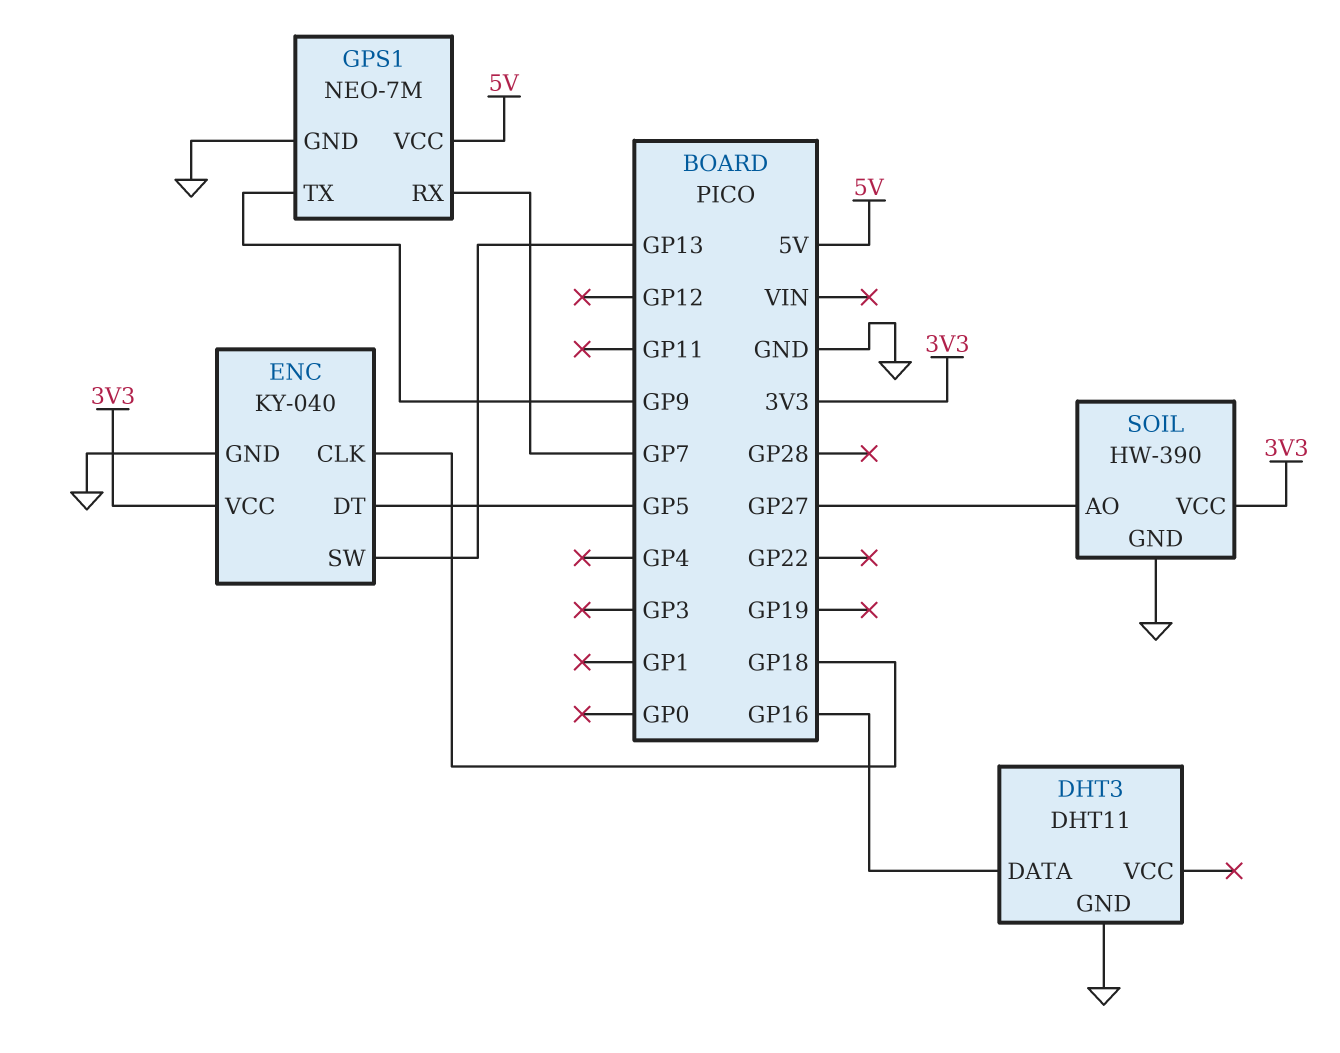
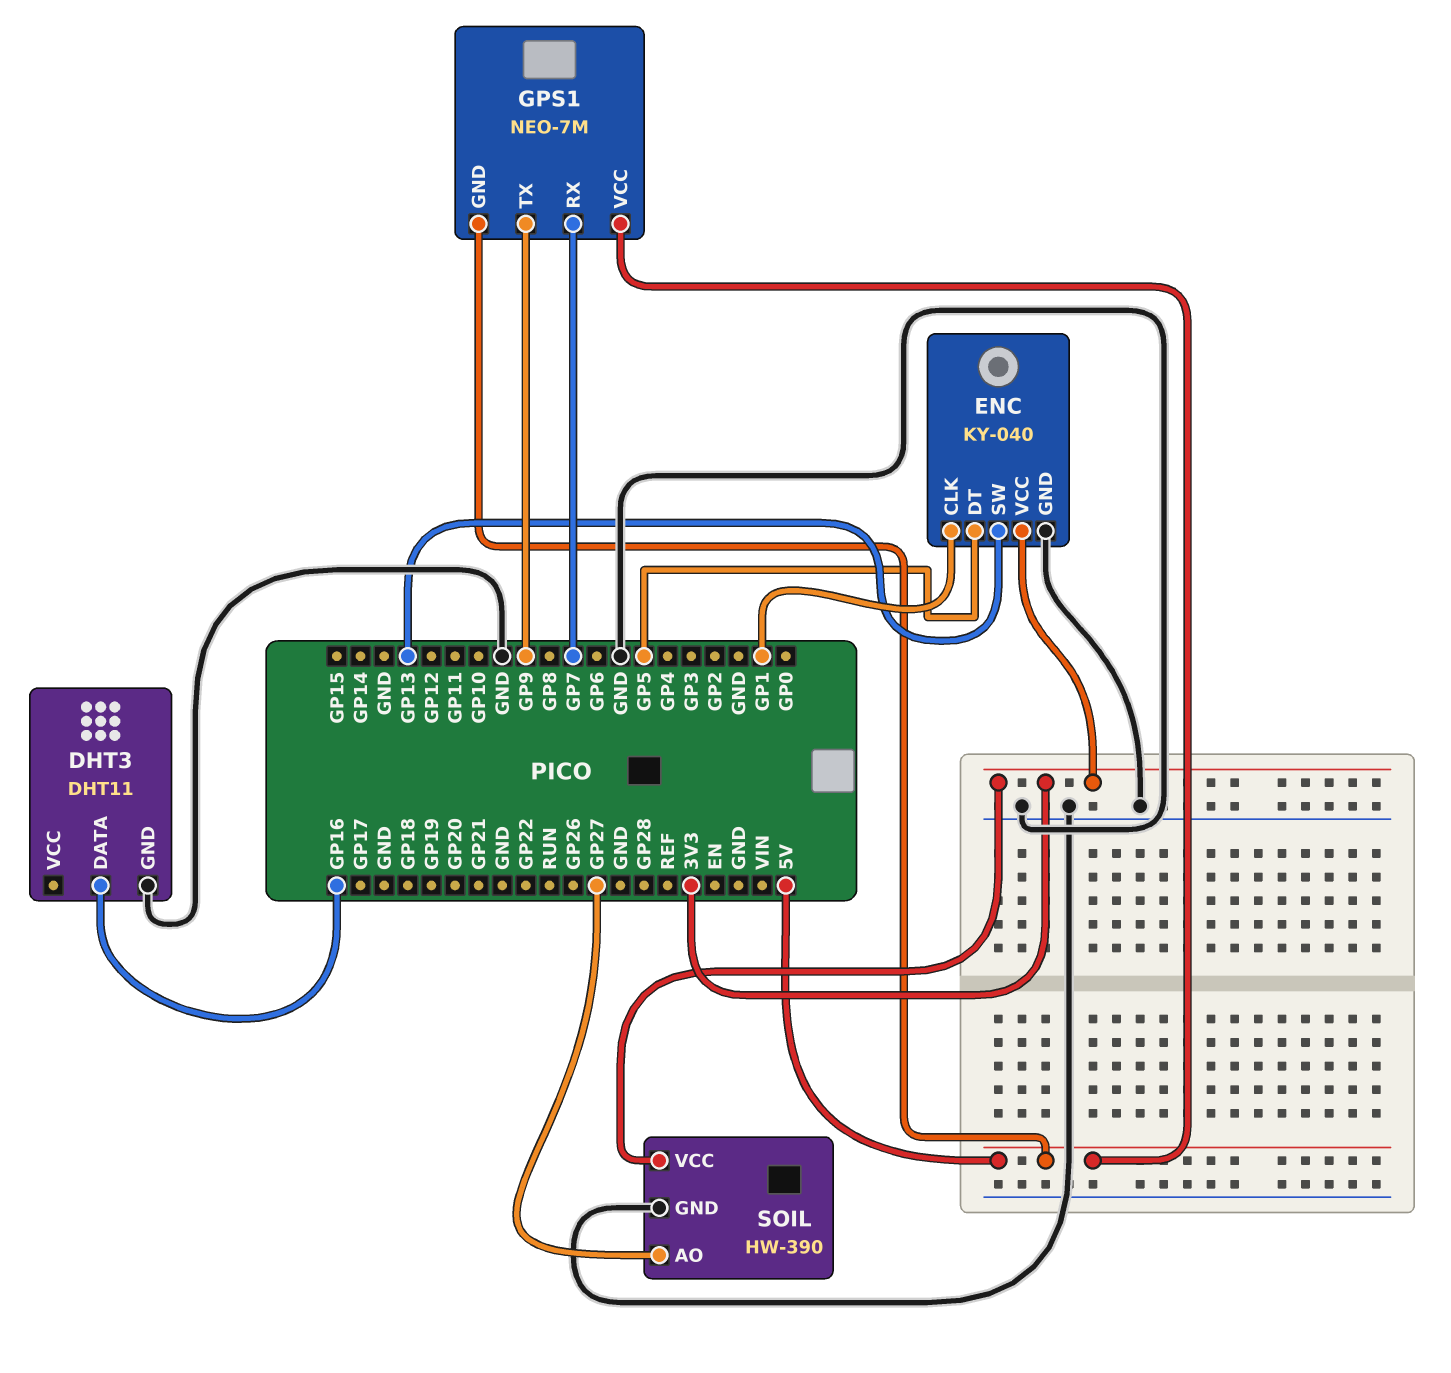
ENC pin CLK: GP18 -> GP1
GPS1 pin GND: GND -> 5V

